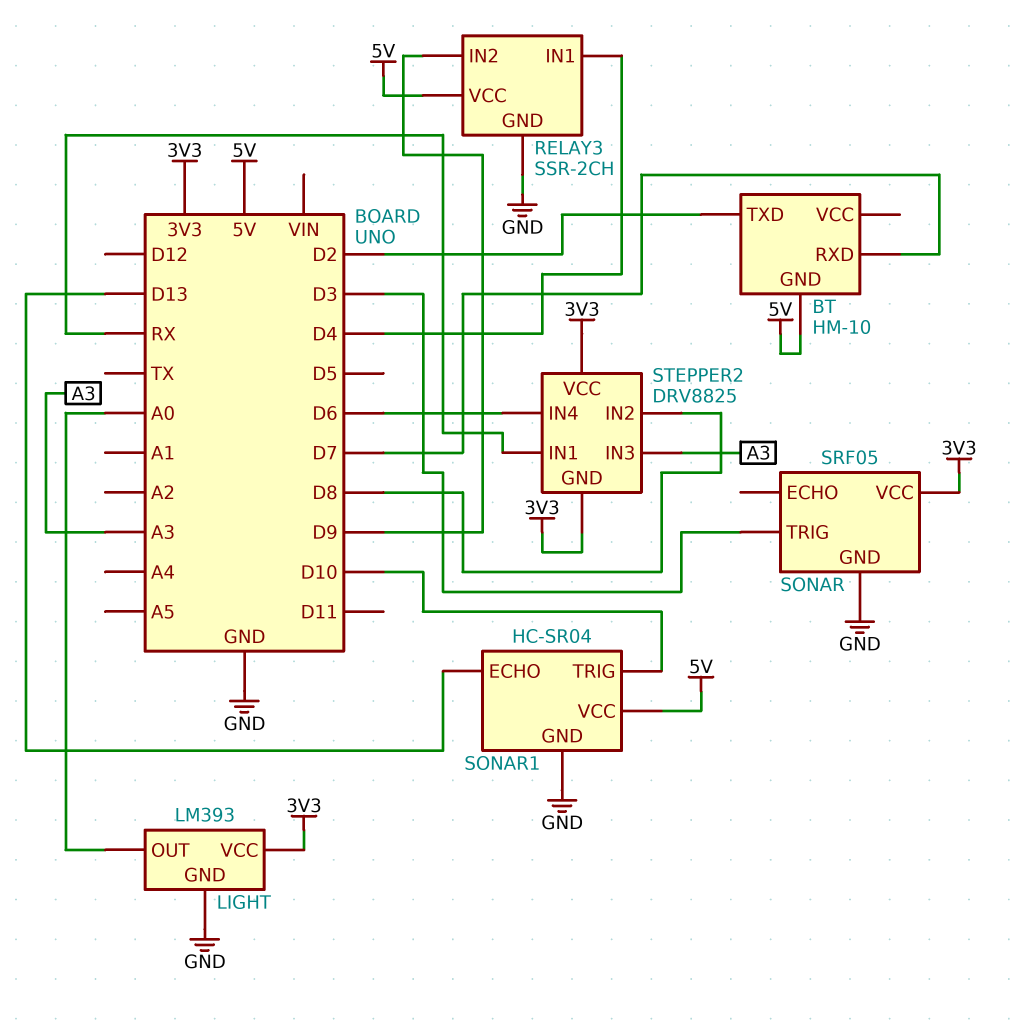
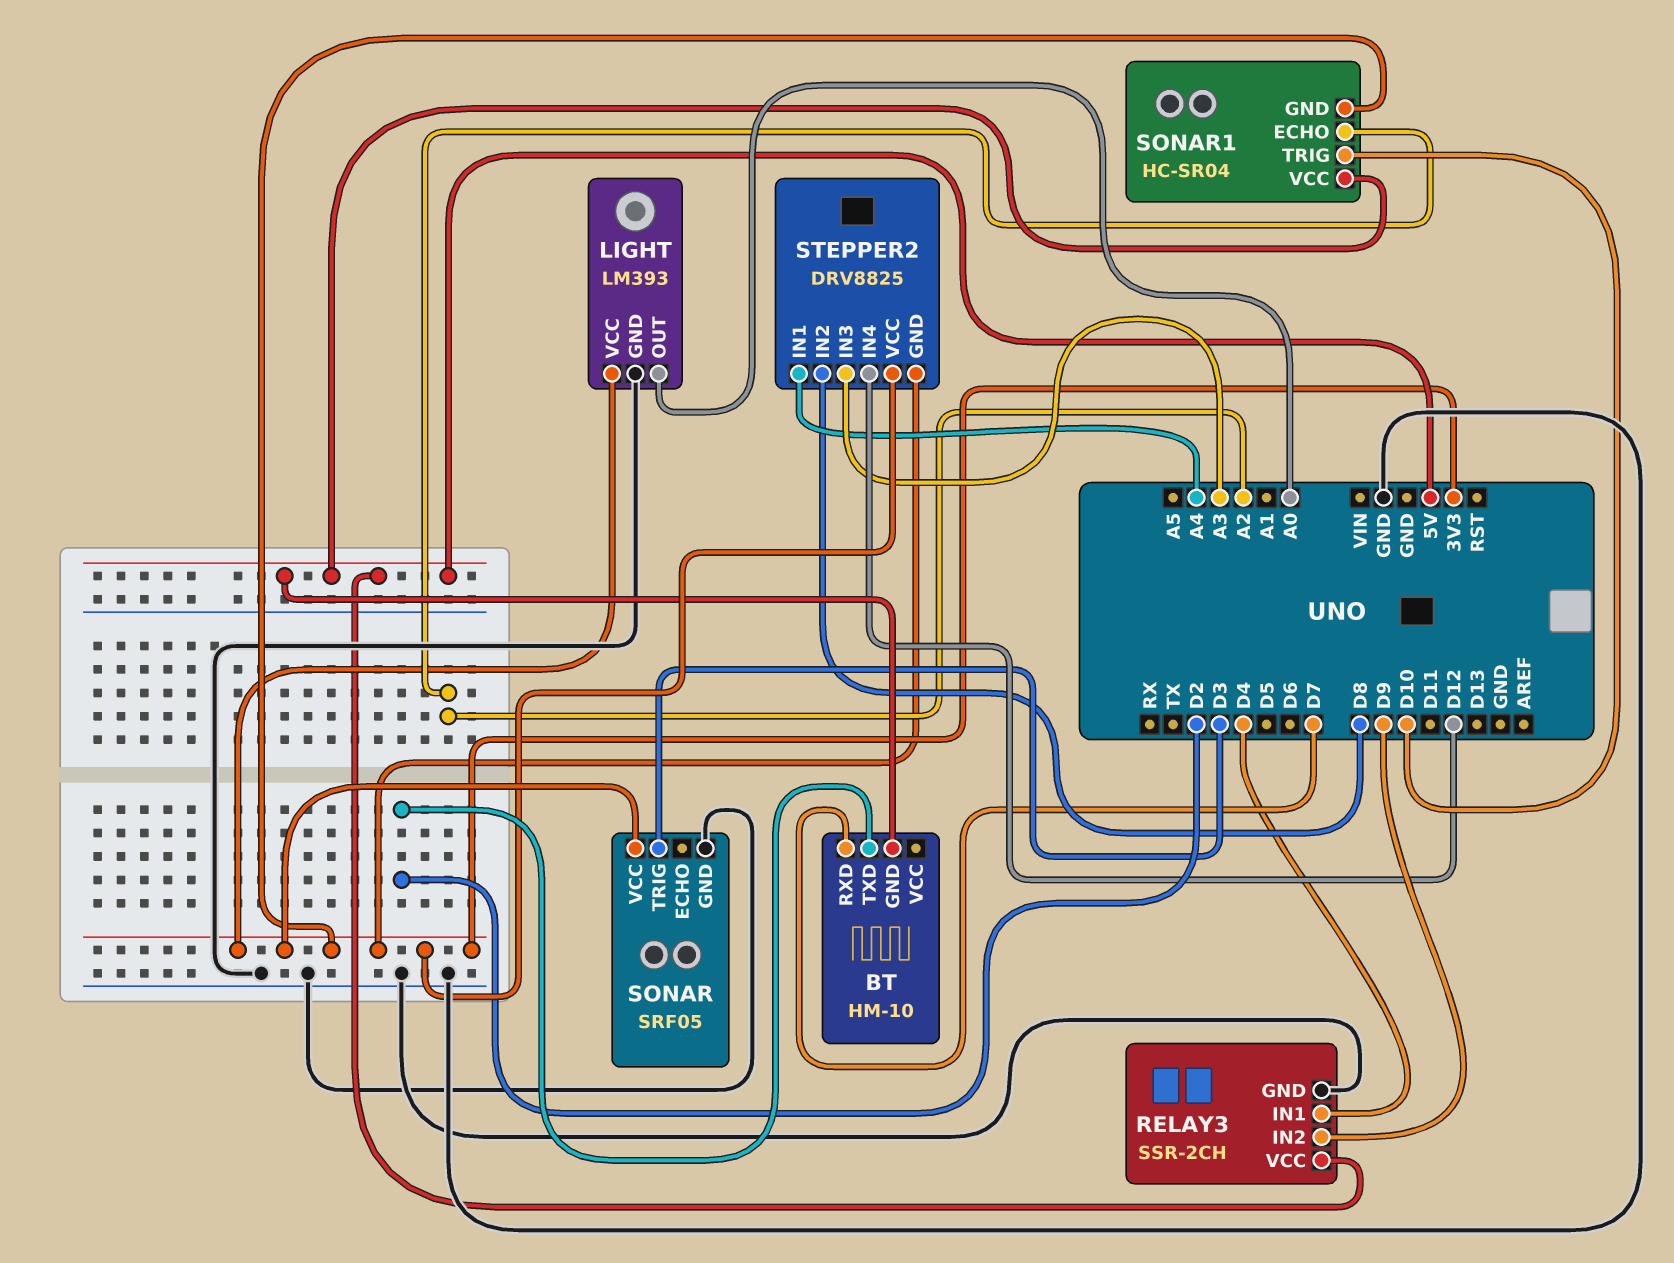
SONAR1 pin ECHO: D13 -> A2
SONAR1 pin GND: GND -> 3V3
STEPPER2 pin IN1: RX -> A4
STEPPER2 pin IN4: D6 -> D12

